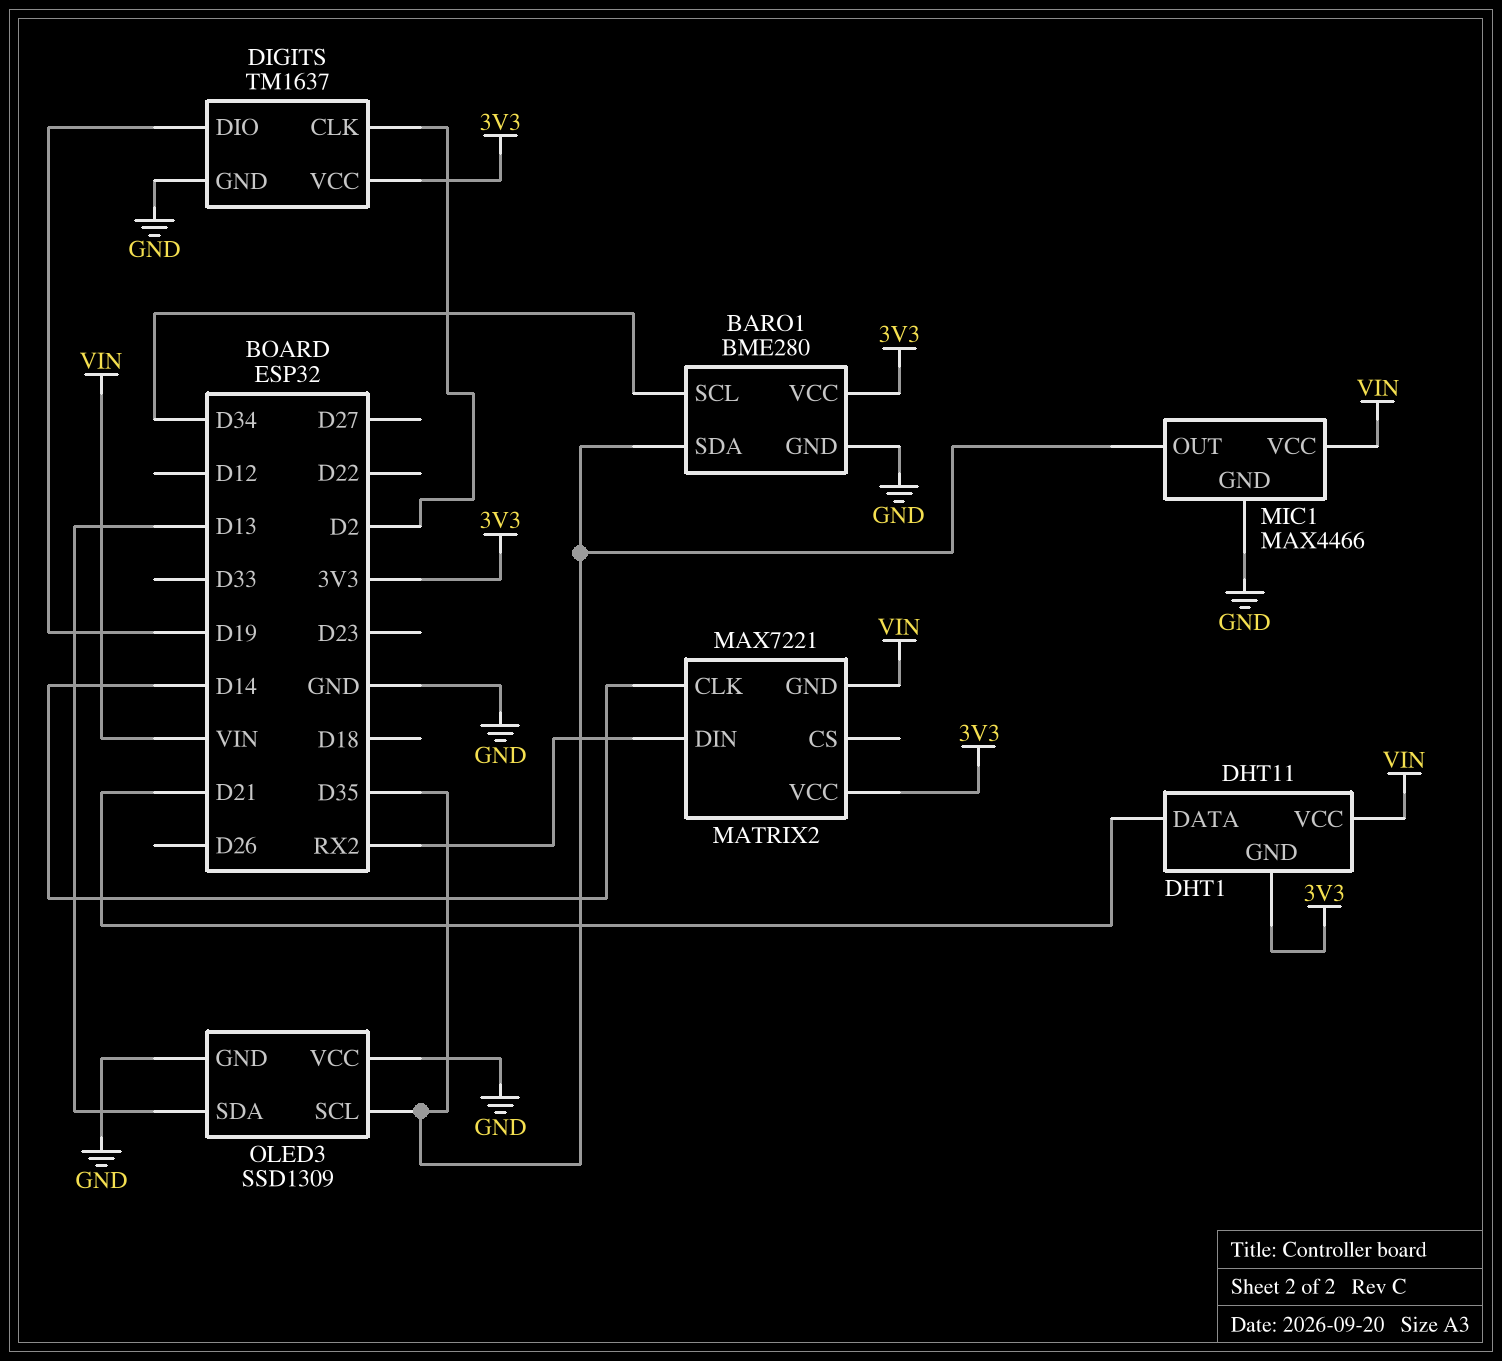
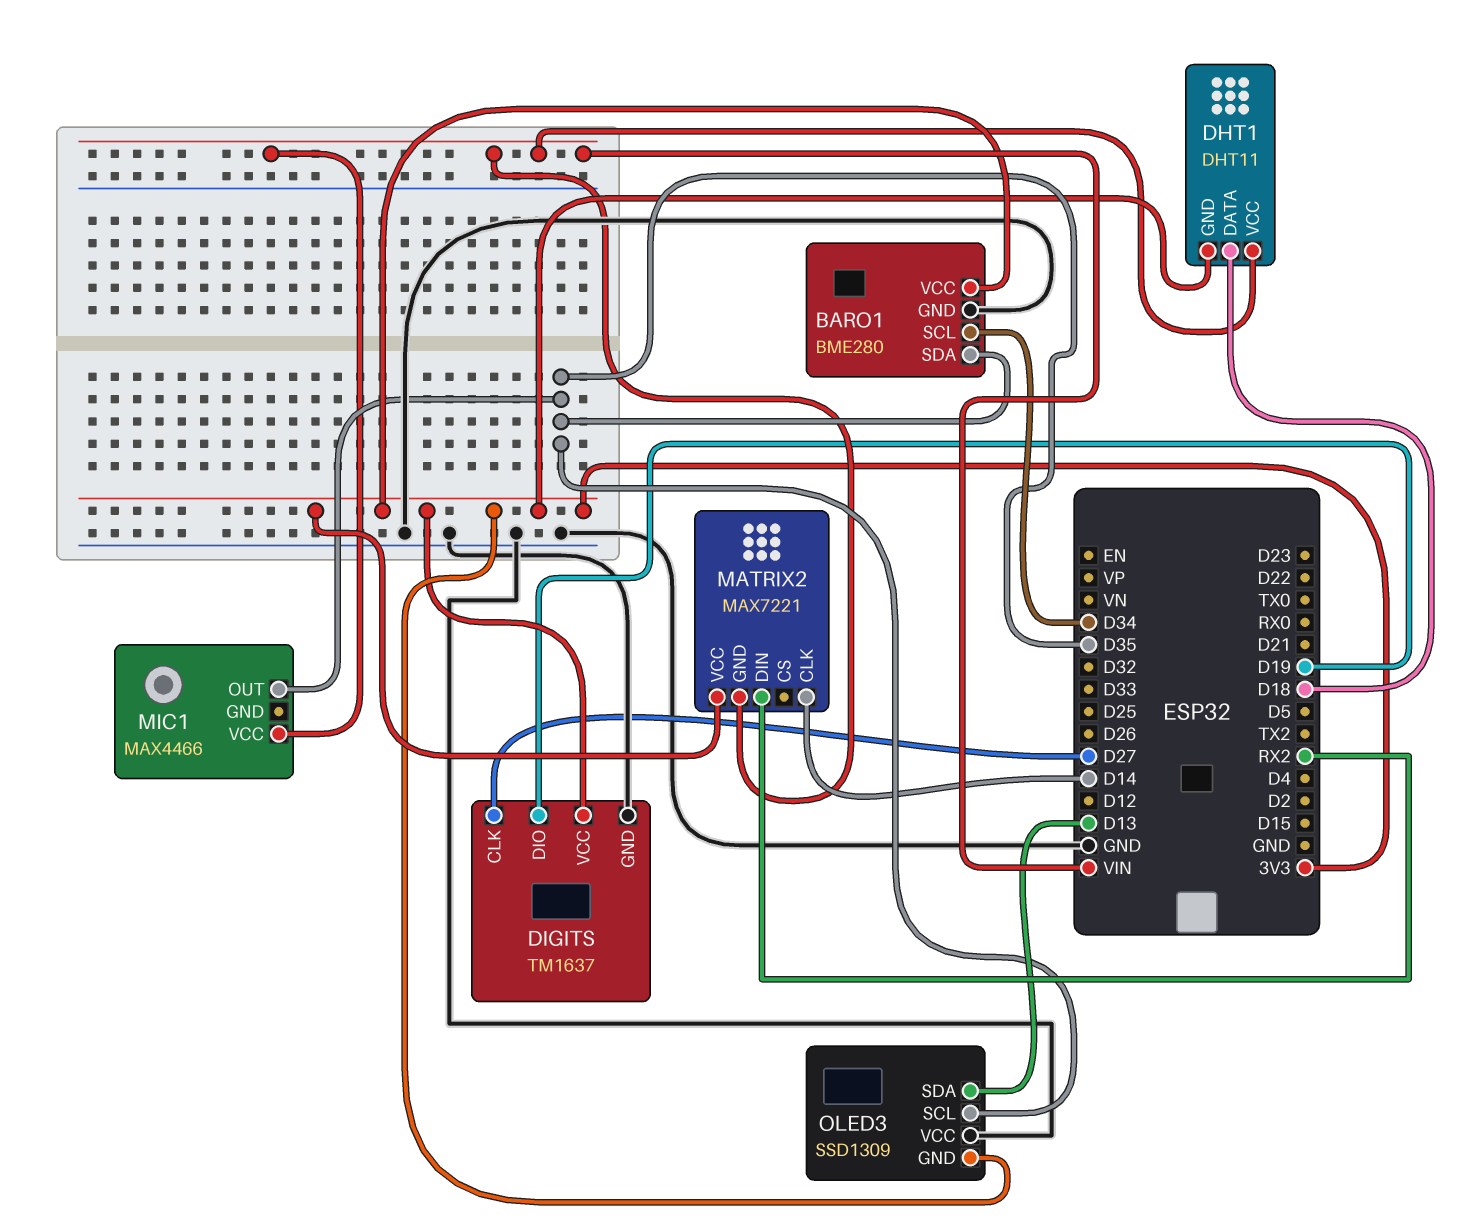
DHT1 pin DATA: D21 -> D18
DIGITS pin CLK: D2 -> D27
MIC1 pin GND: GND -> none
OLED3 pin GND: GND -> 3V3

